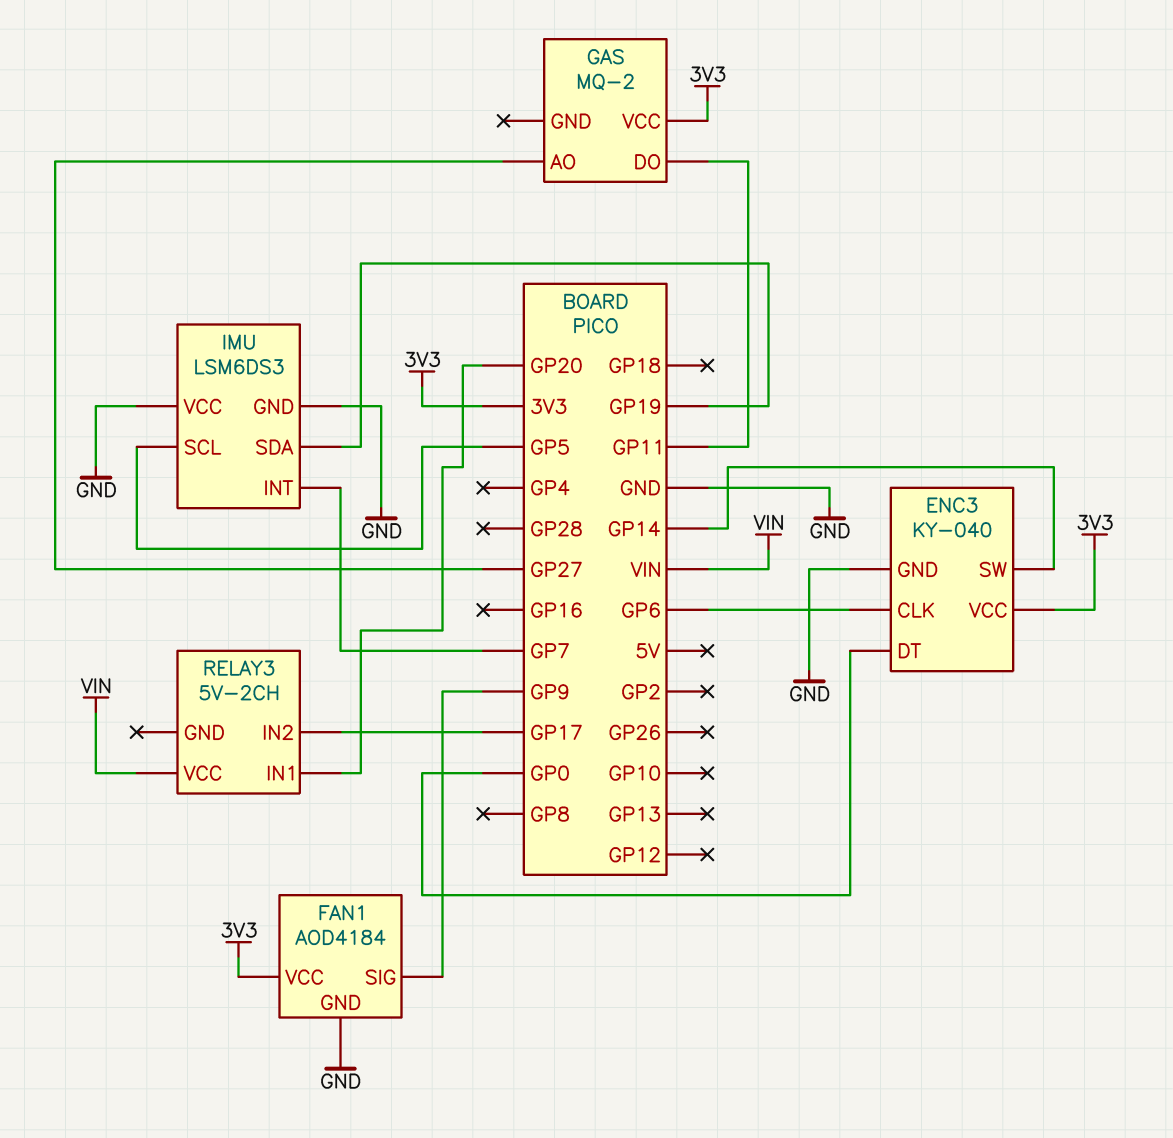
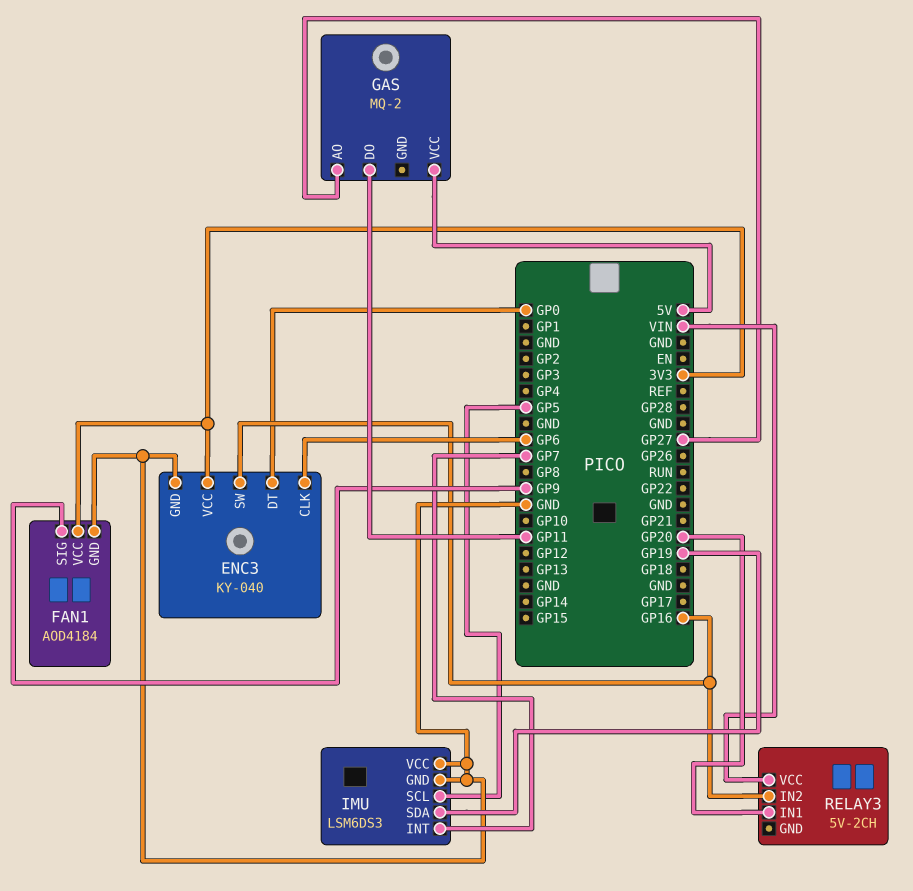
ENC3 pin SW: GP14 -> GP16
GAS pin VCC: 3V3 -> 5V
RELAY3 pin IN2: GP17 -> GP16

